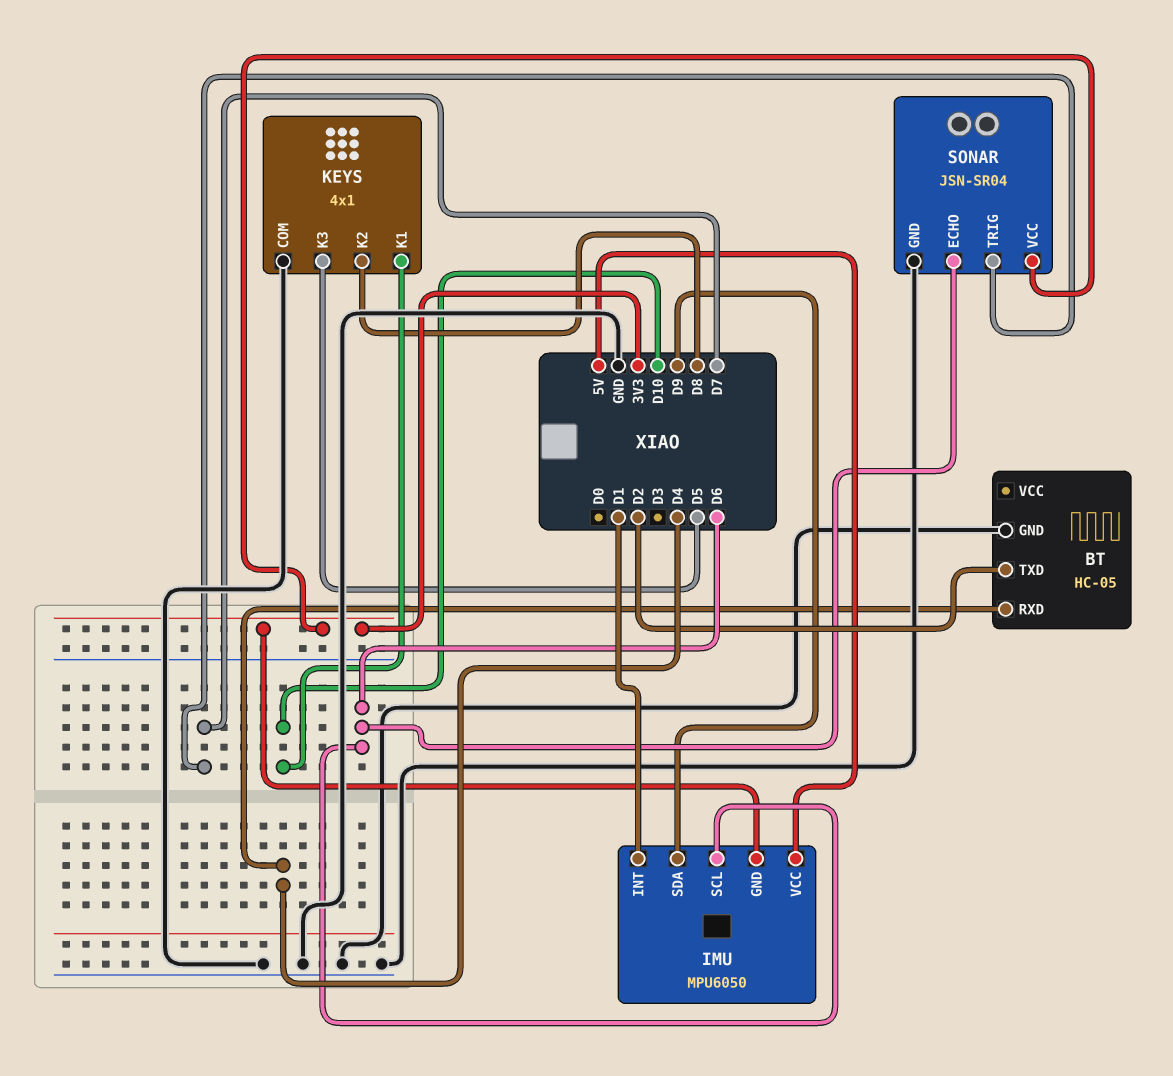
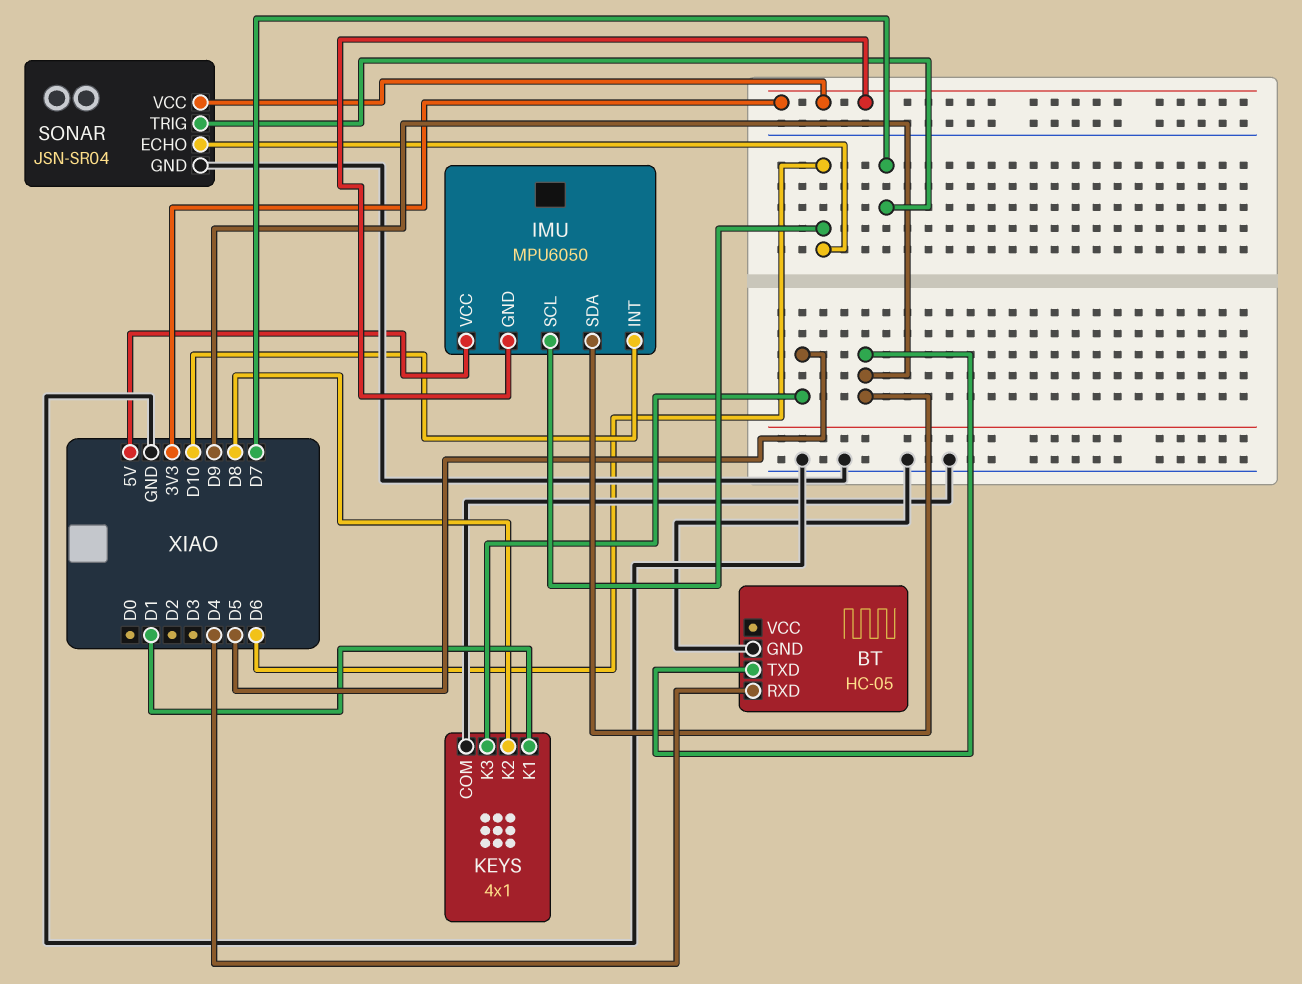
BT pin TXD: D2 -> D9
IMU pin INT: D1 -> D10
KEYS pin K1: D10 -> D1

